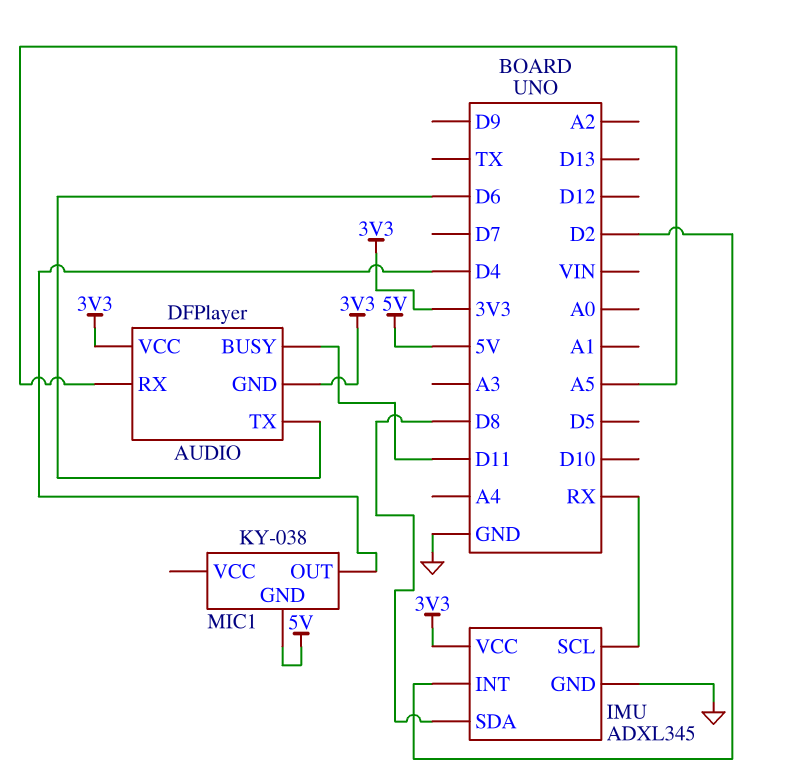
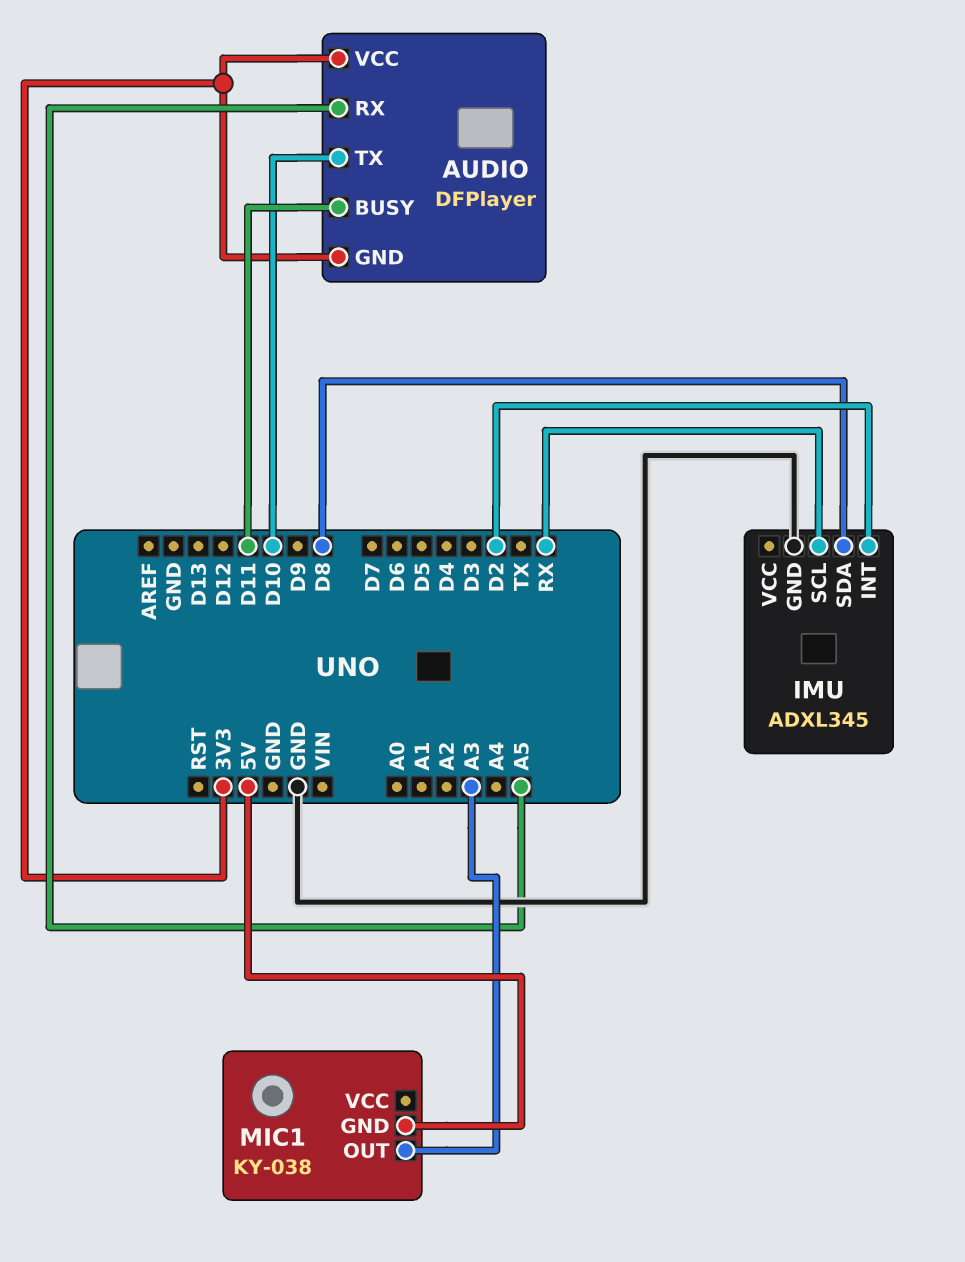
AUDIO pin TX: D6 -> D10
IMU pin VCC: 3V3 -> none
MIC1 pin OUT: D4 -> A3

